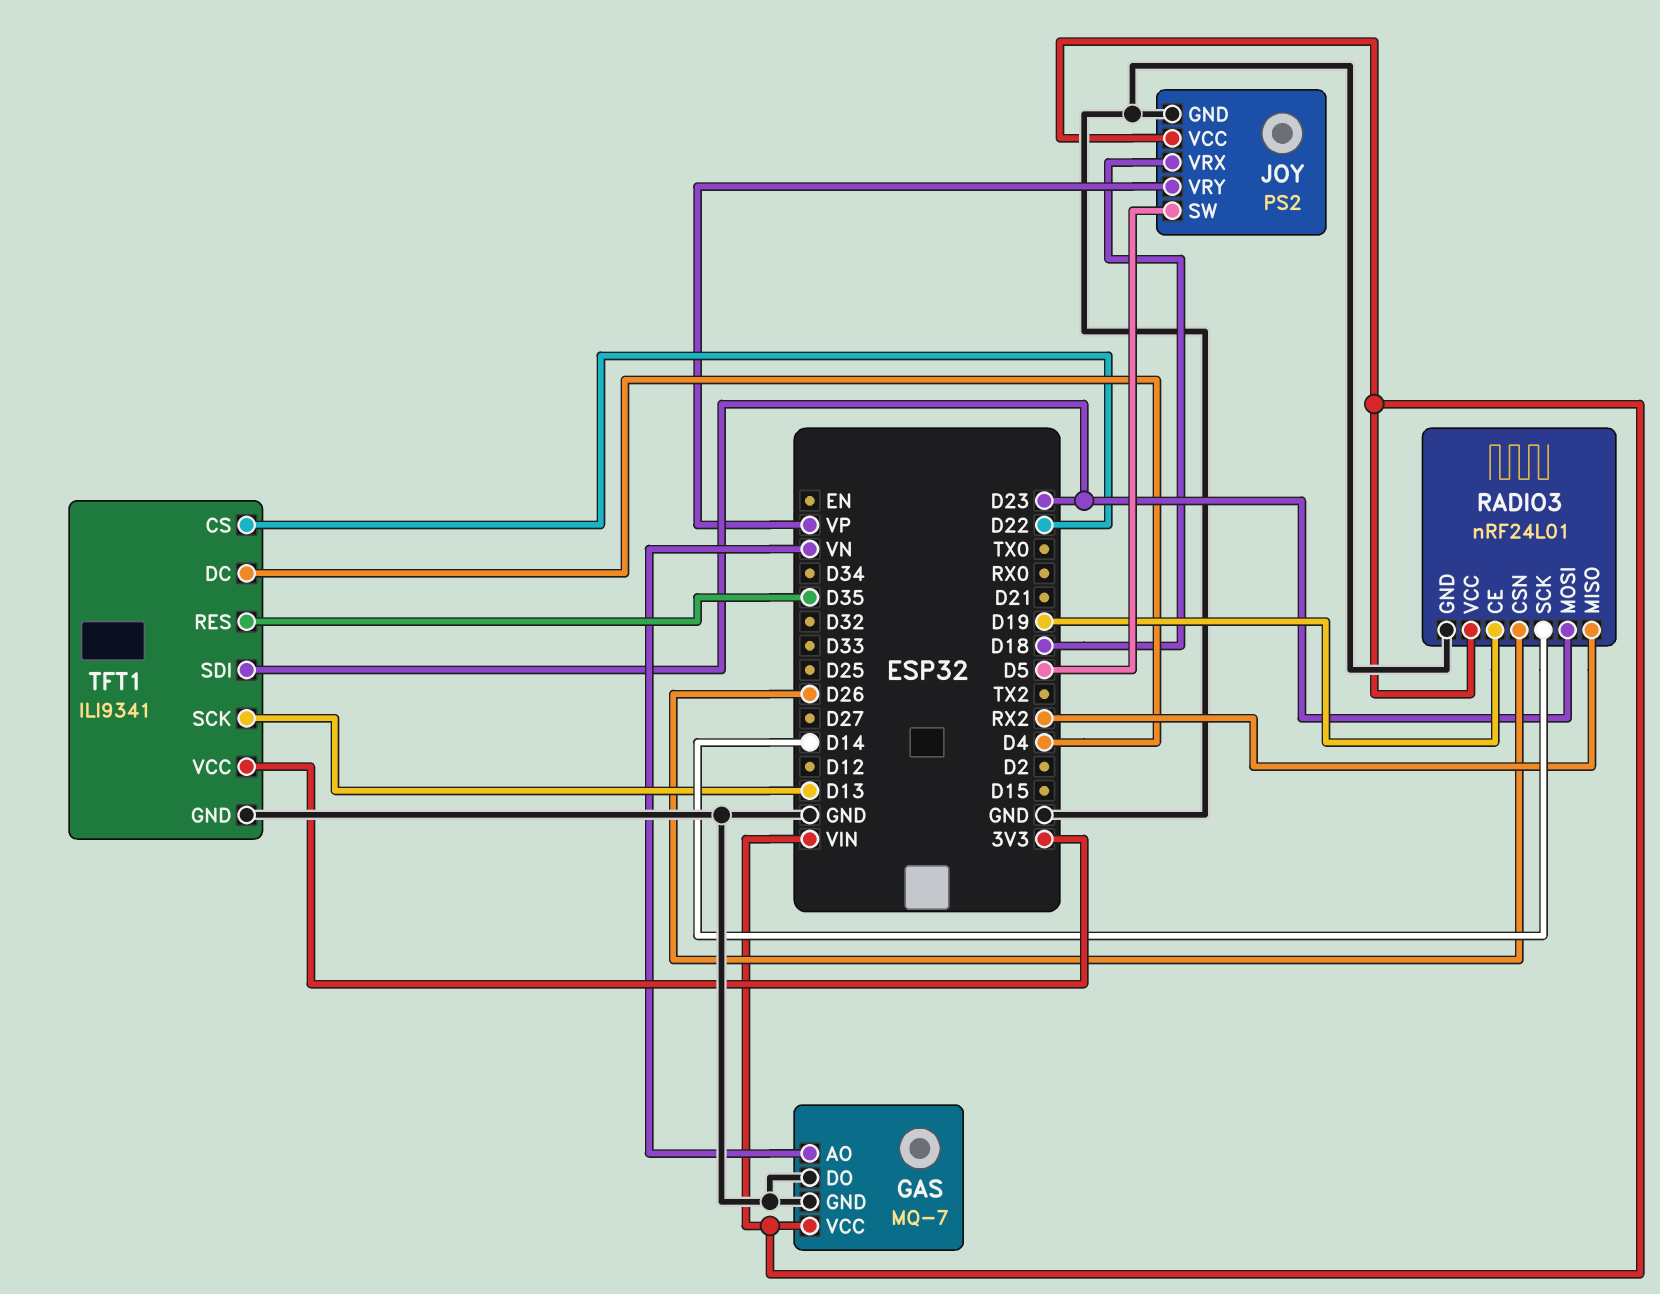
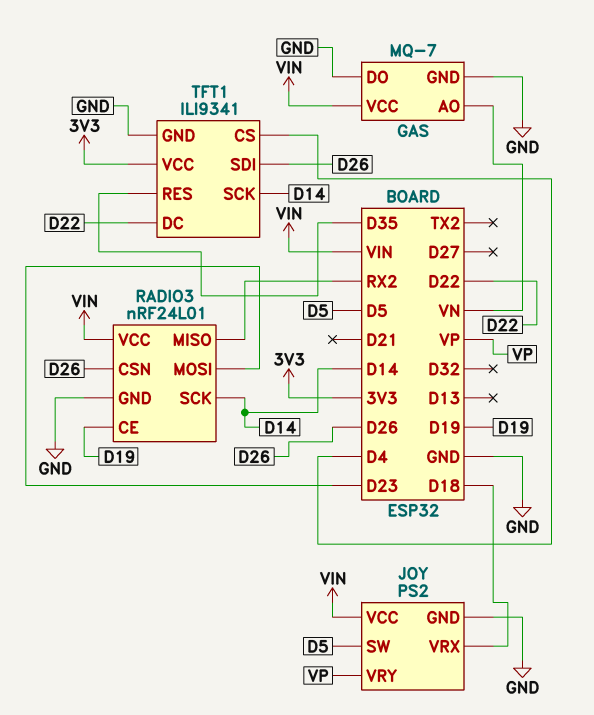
TFT1 pin CS: D22 -> D4
TFT1 pin DC: D4 -> D22
TFT1 pin SCK: D13 -> D14
TFT1 pin SDI: D23 -> D26

